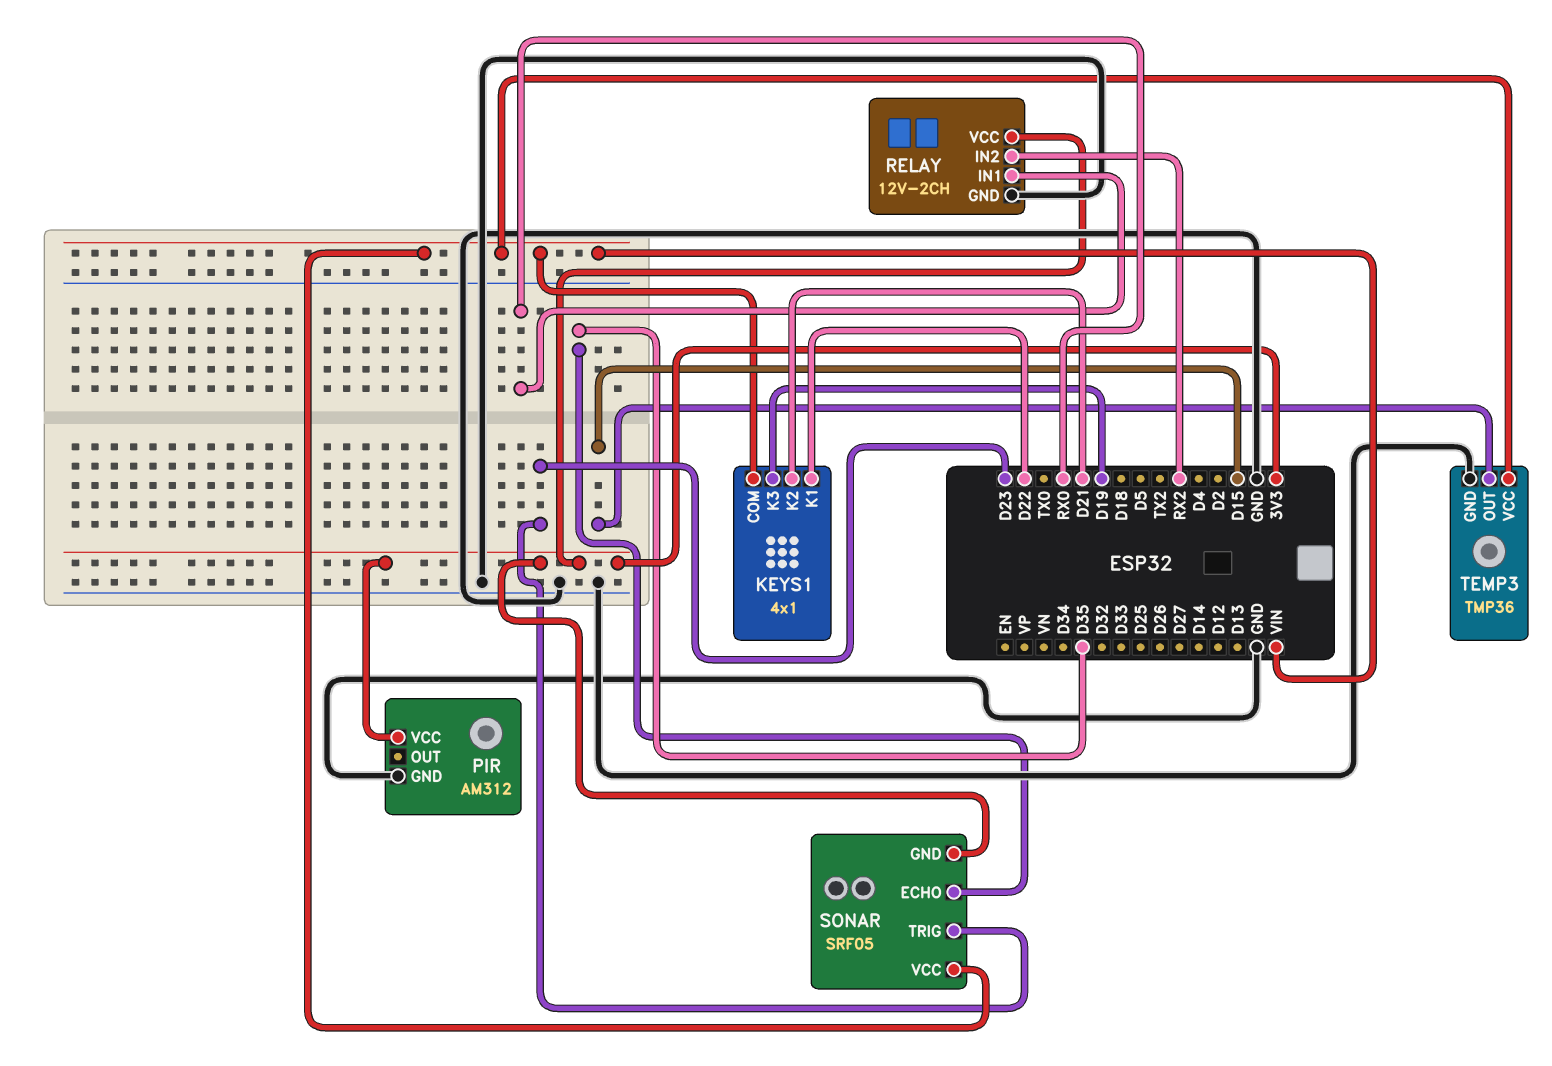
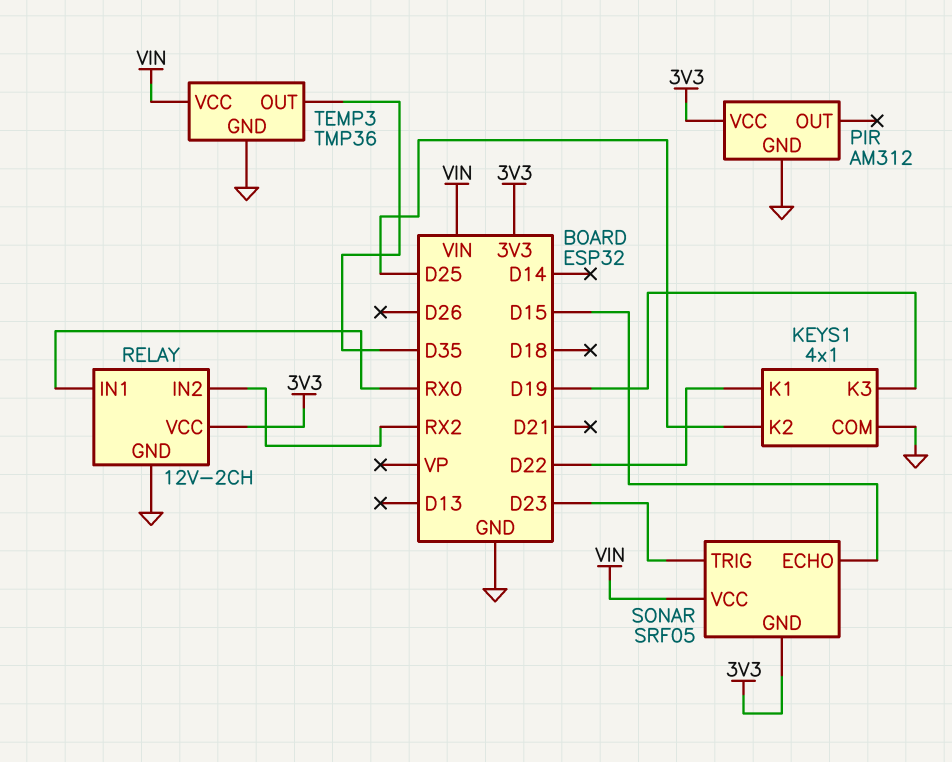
KEYS1 pin COM: VIN -> GND
KEYS1 pin K2: D21 -> D25
SONAR pin ECHO: D35 -> D15
TEMP3 pin OUT: D15 -> D35

